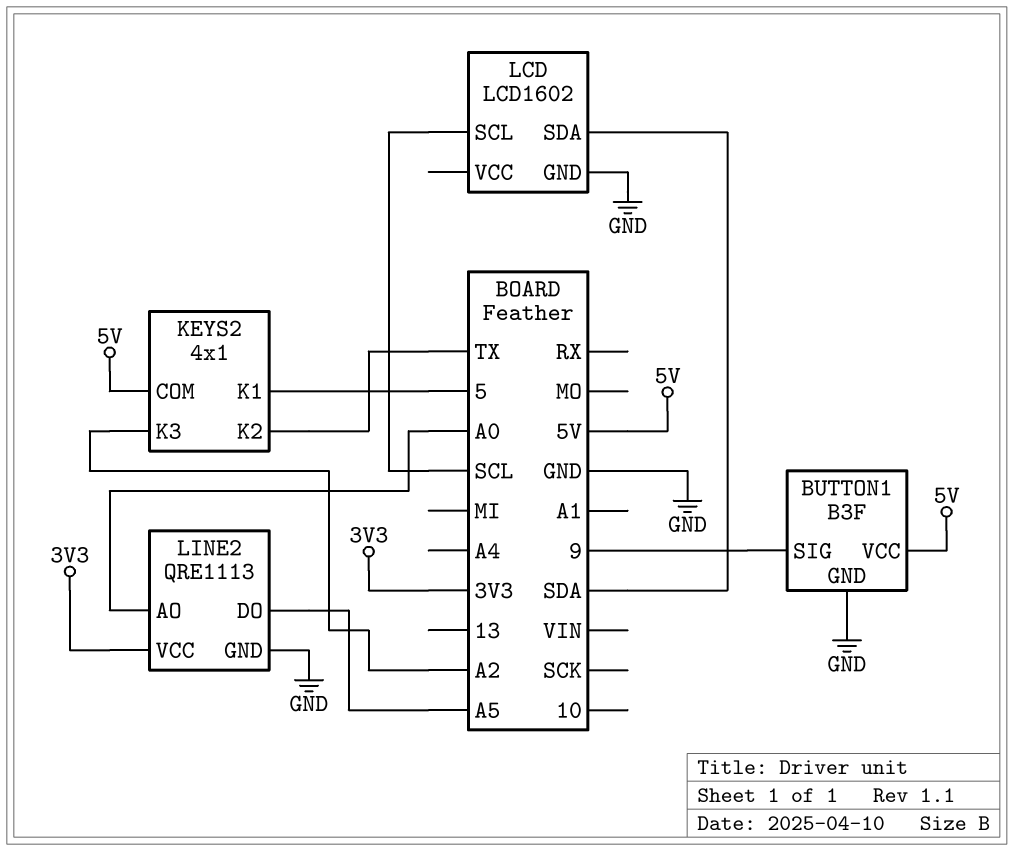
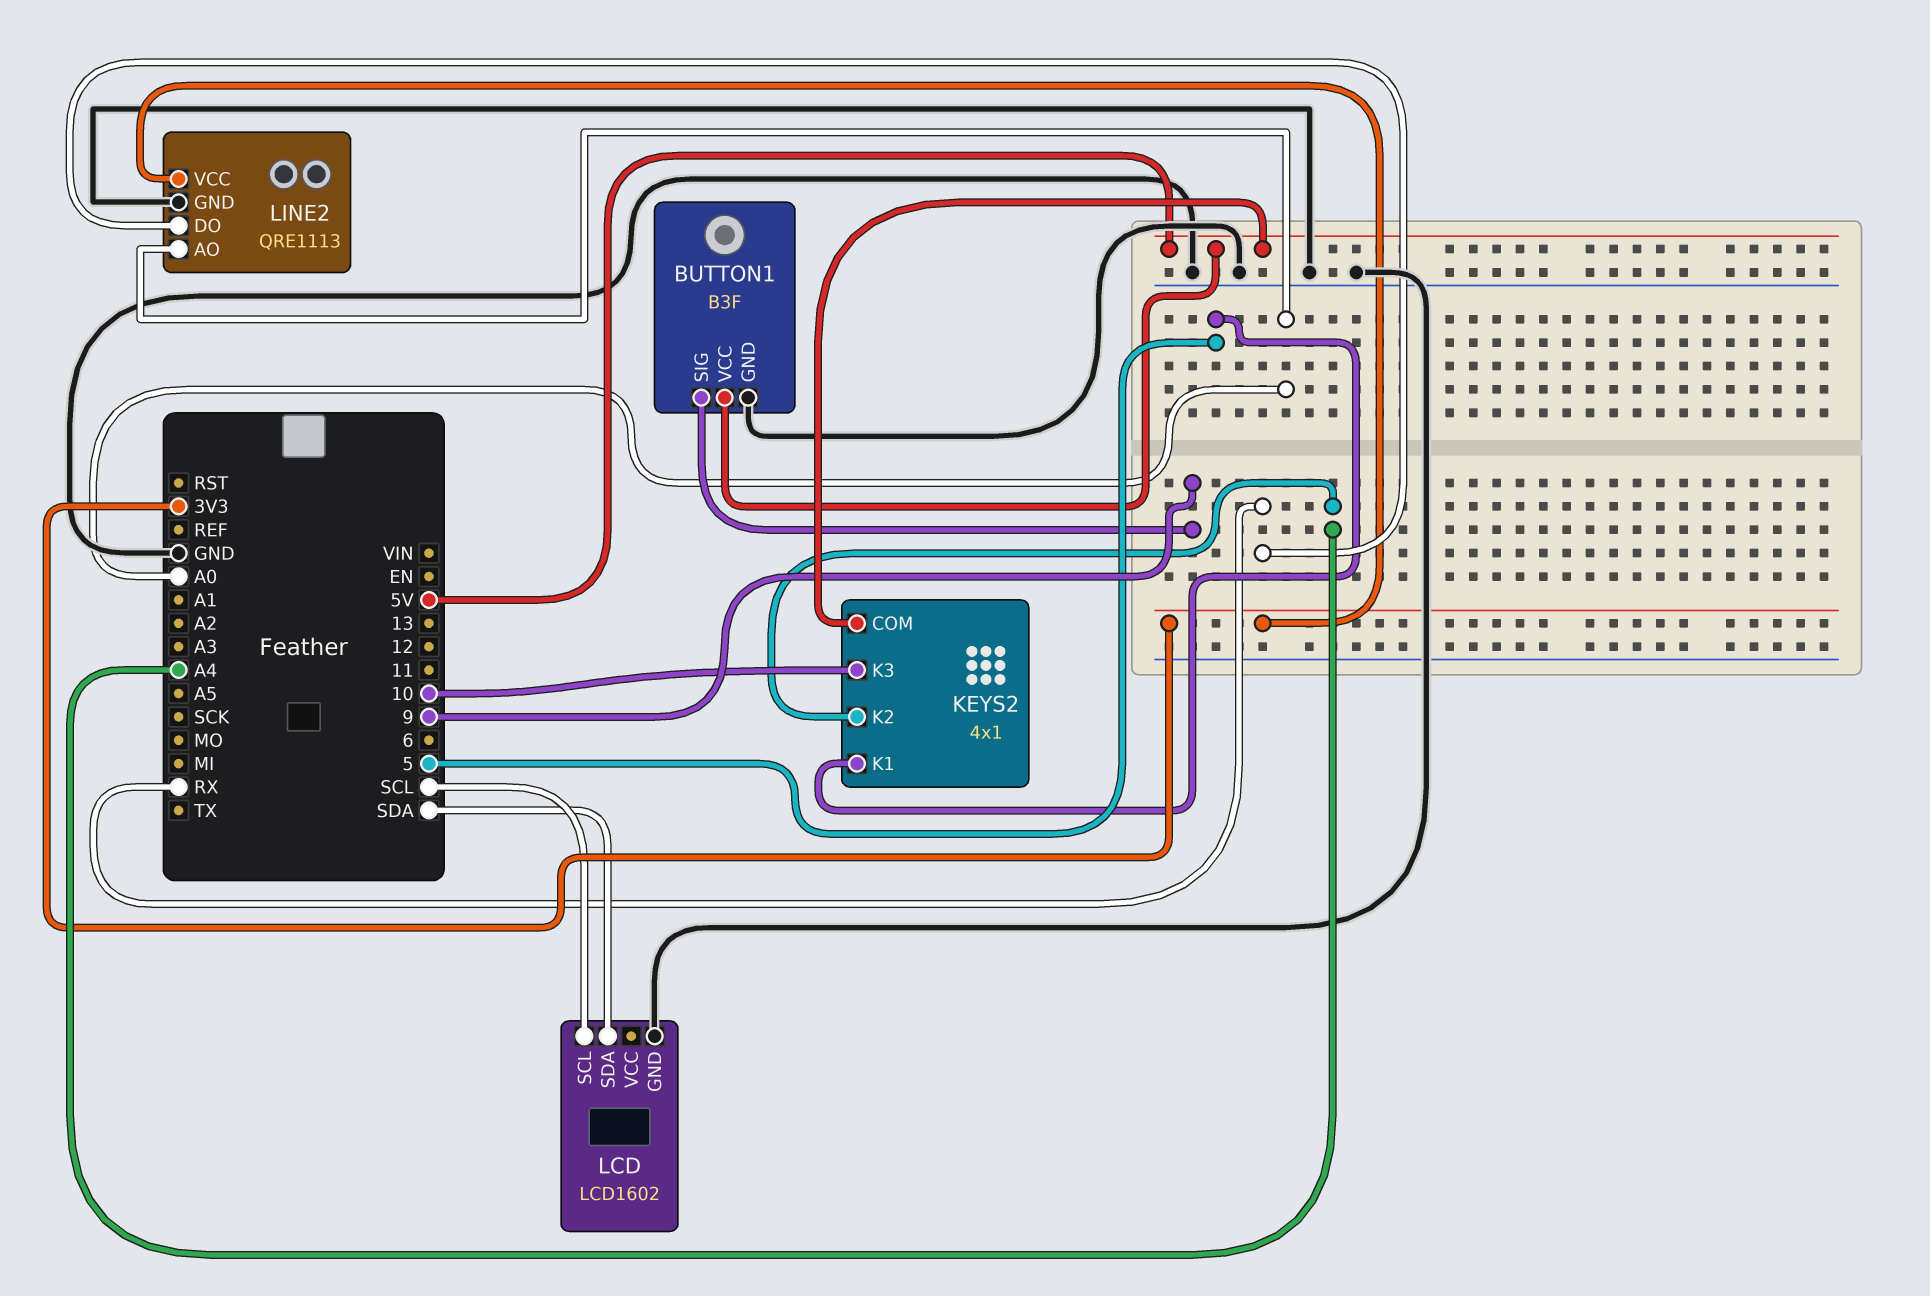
KEYS2 pin K2: TX -> A4
KEYS2 pin K3: A2 -> 10
LINE2 pin DO: A5 -> RX

